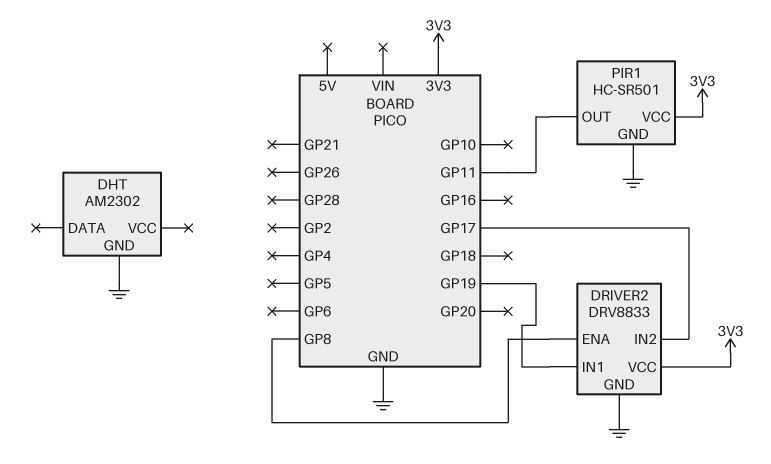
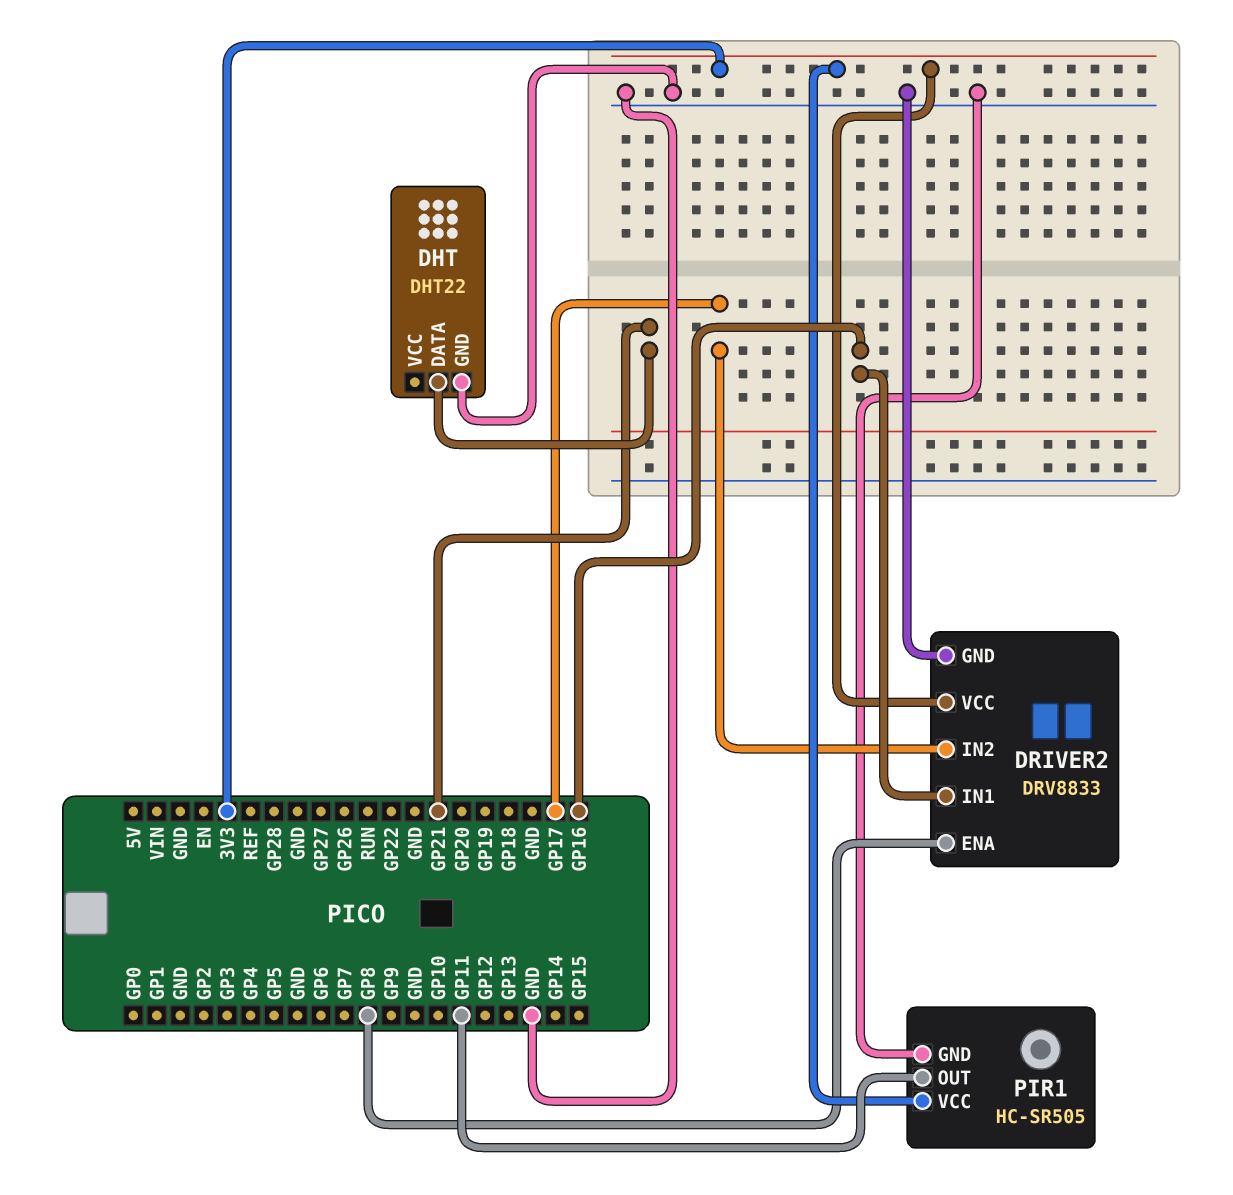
DHT: AM2302 -> DHT22
DHT pin DATA: none -> GP21
DRIVER2 pin IN1: GP19 -> GP16
PIR1: HC-SR501 -> HC-SR505

